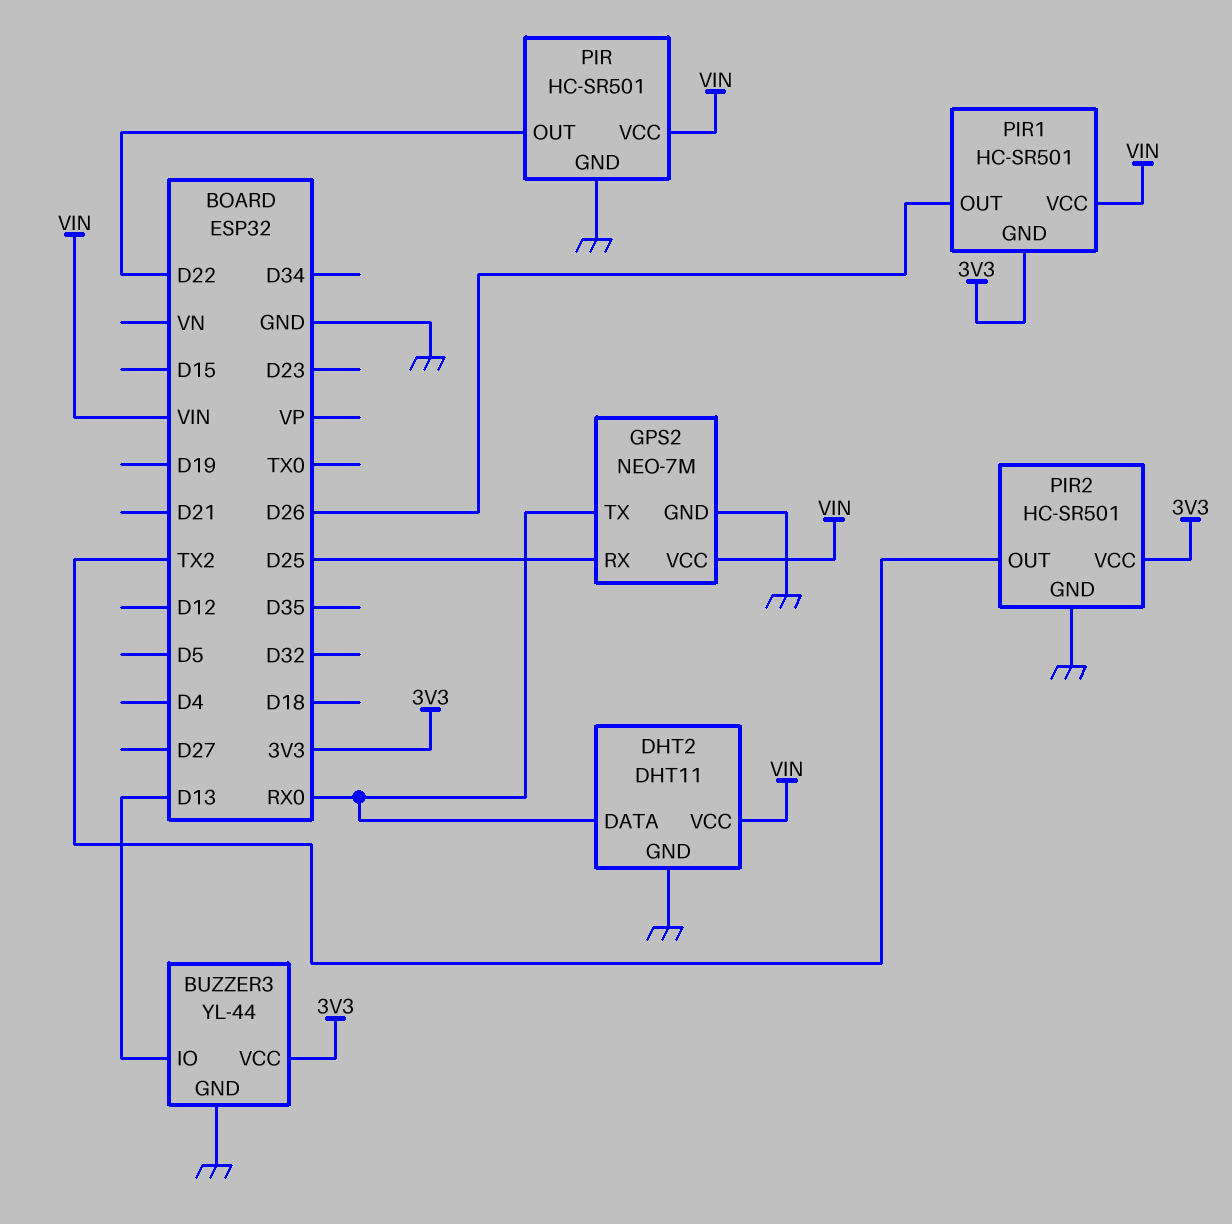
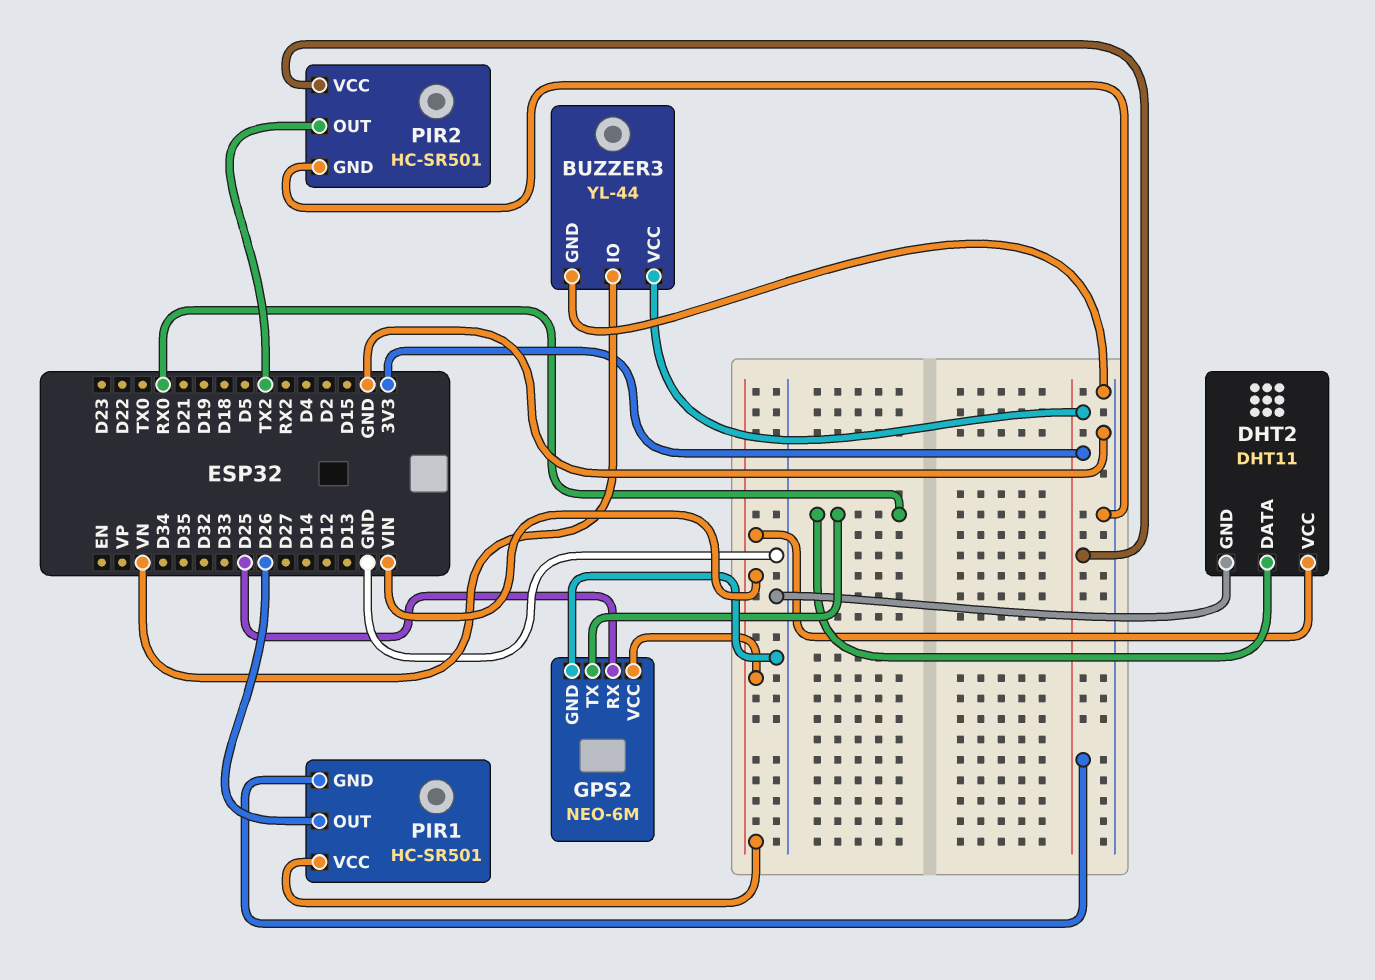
BUZZER3 pin IO: D13 -> VN
GPS2: NEO-7M -> NEO-6M
PIR: HC-SR501 -> none
PIR pin GND: GND -> none
PIR pin OUT: D22 -> none
PIR pin VCC: VIN -> none

